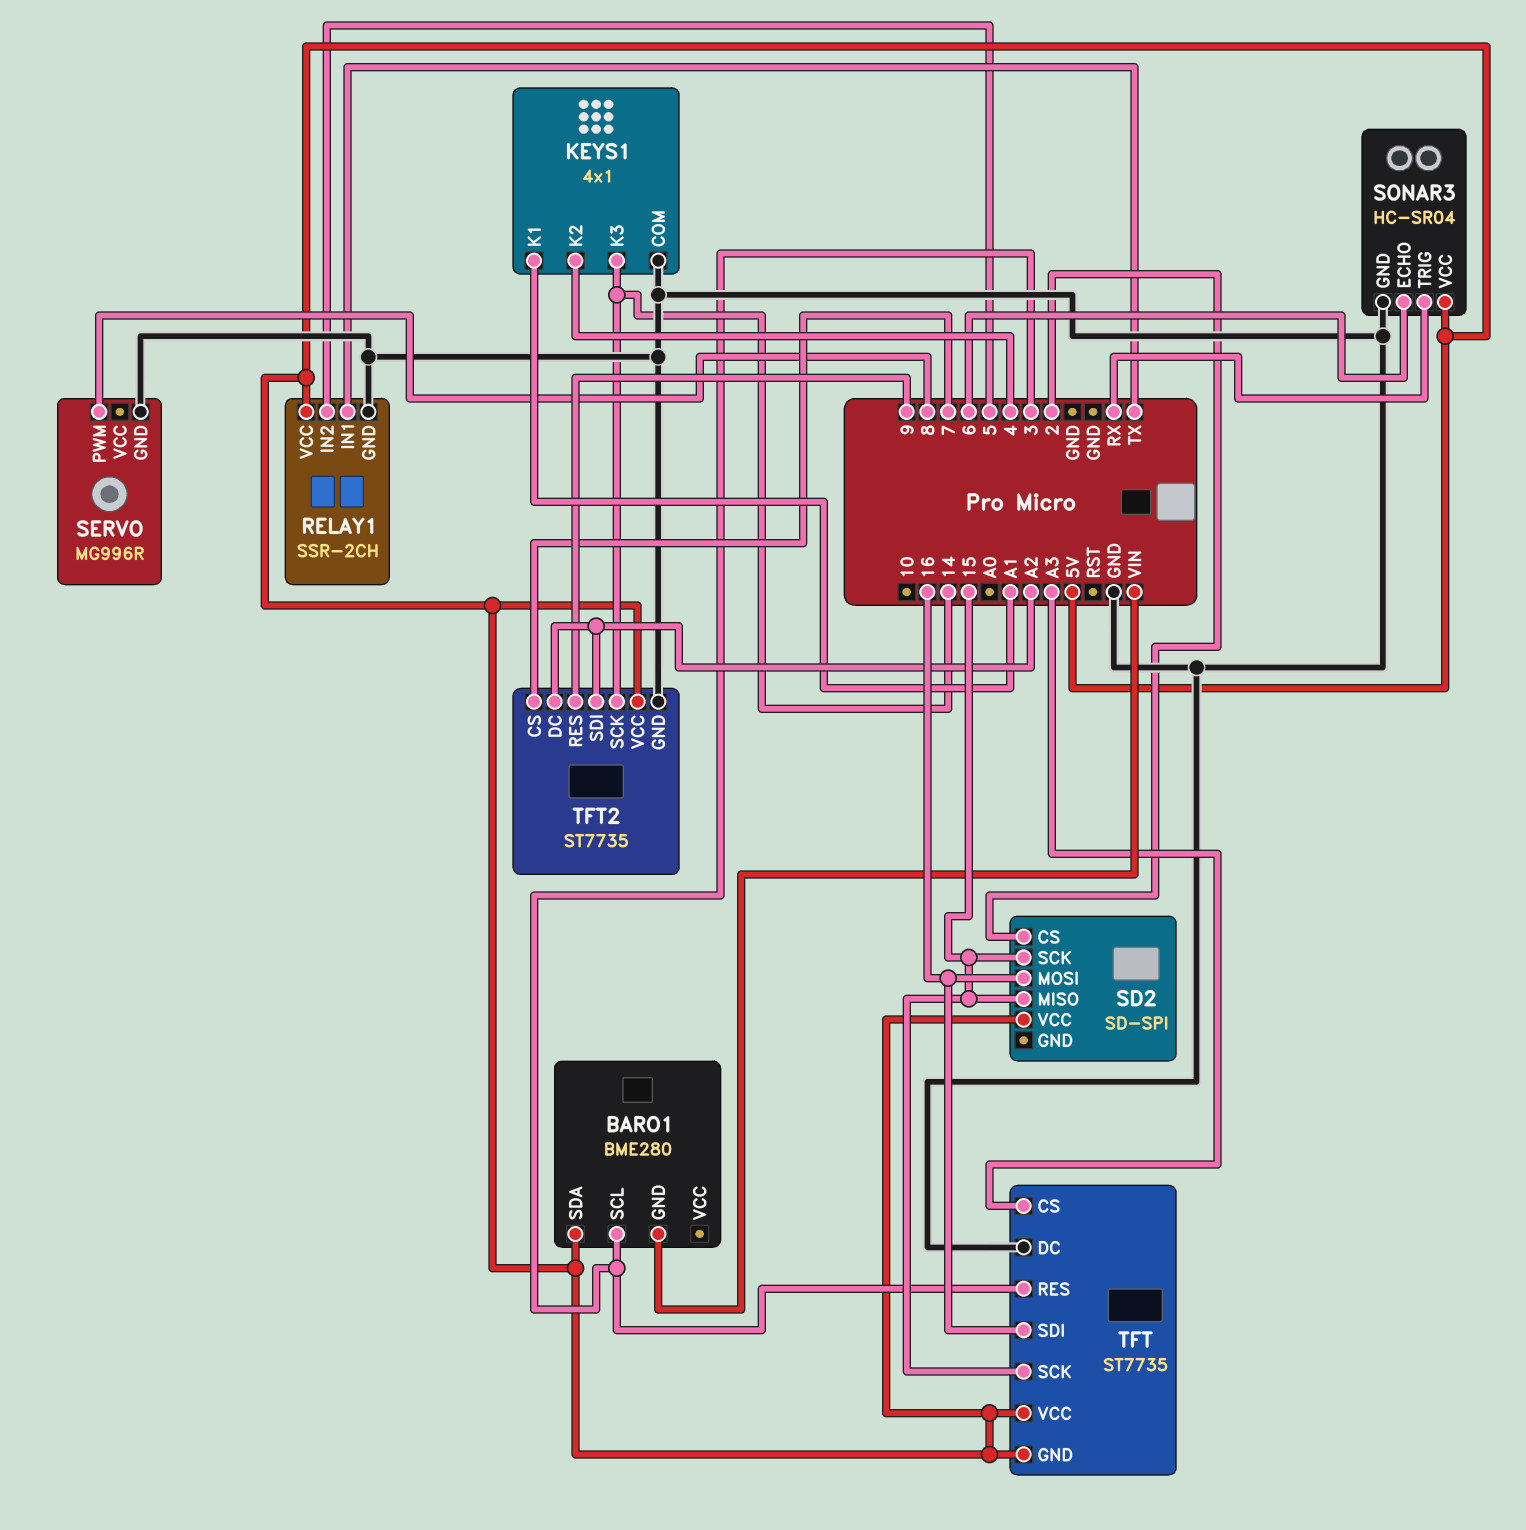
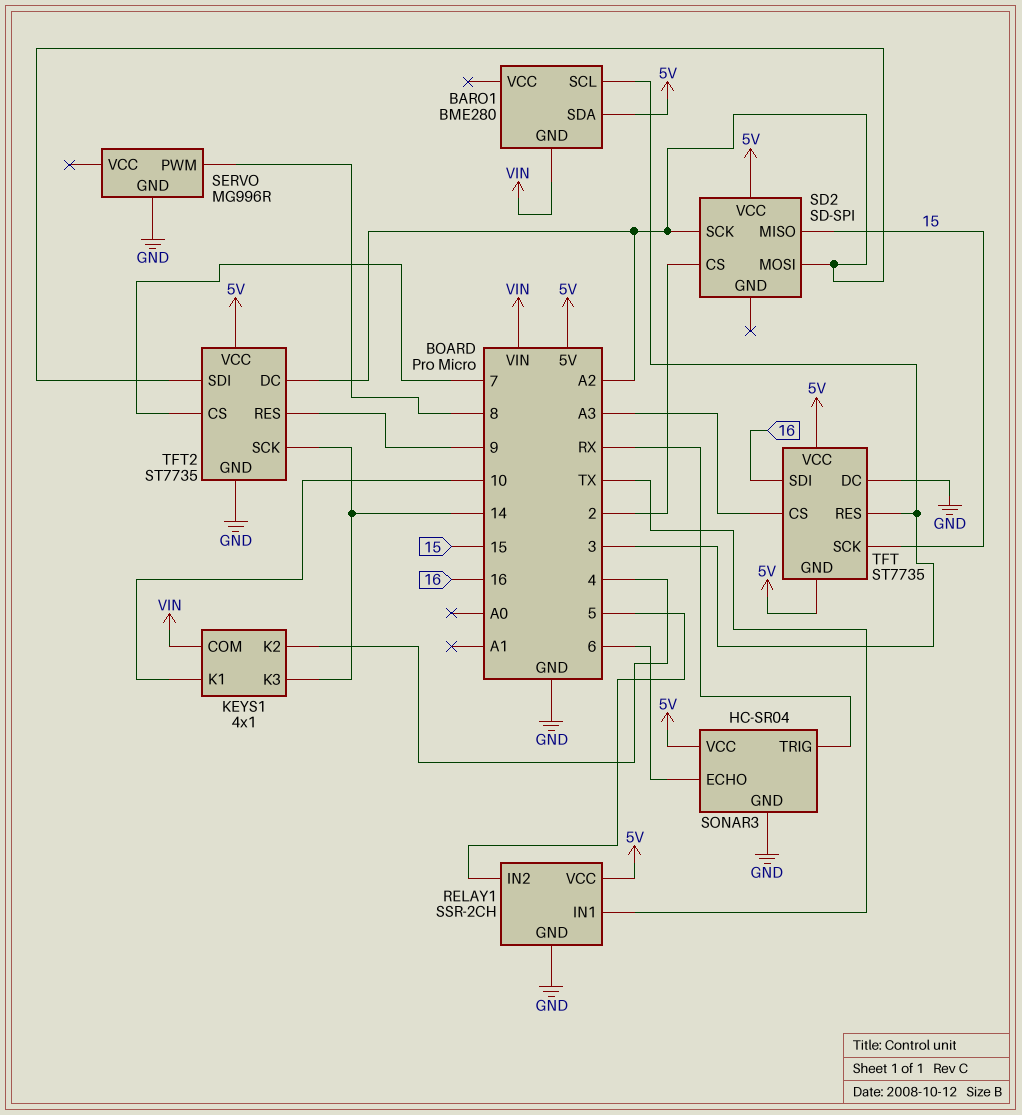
KEYS1 pin COM: GND -> VIN
KEYS1 pin K1: A1 -> 10
SD2 pin MOSI: 16 -> A2
SD2 pin SCK: 15 -> A2

